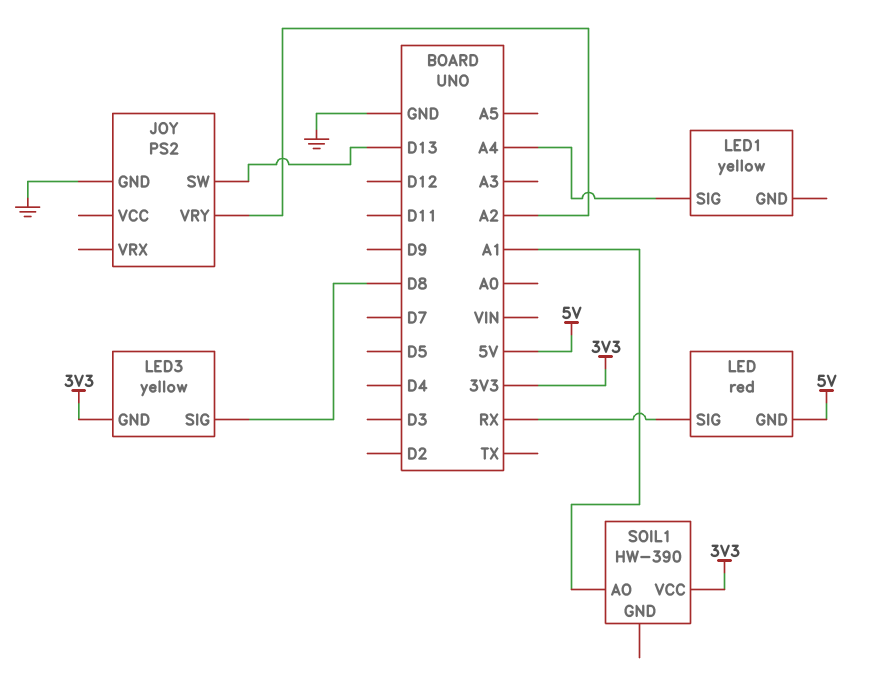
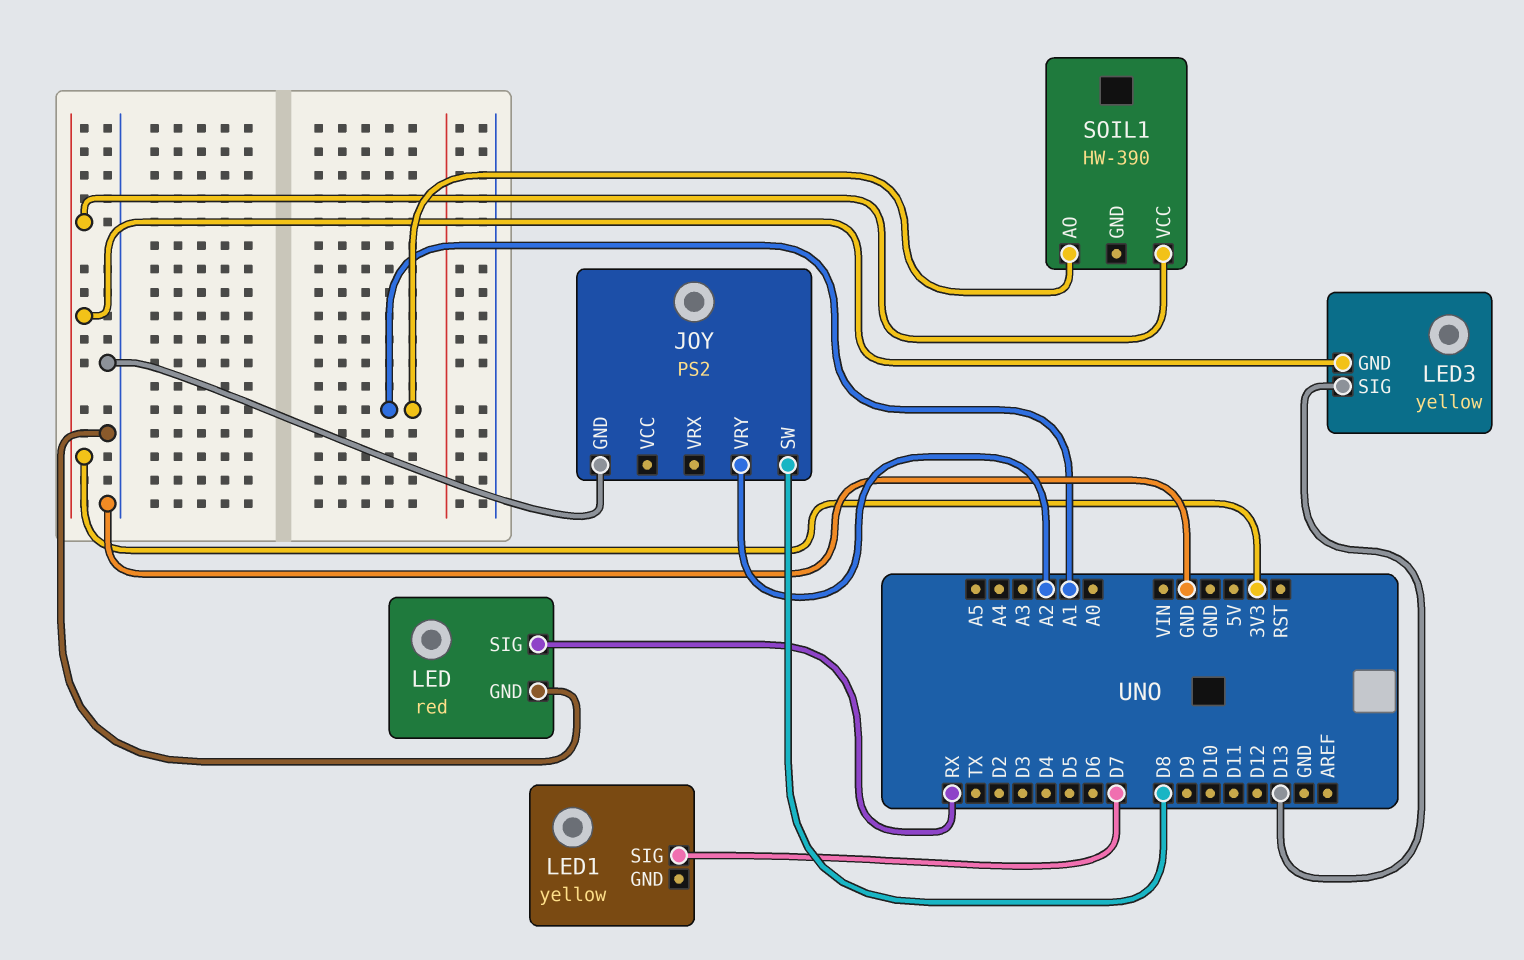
JOY pin SW: D13 -> D8
LED pin GND: 5V -> GND
LED1 pin SIG: A4 -> D7
LED3 pin SIG: D8 -> D13

